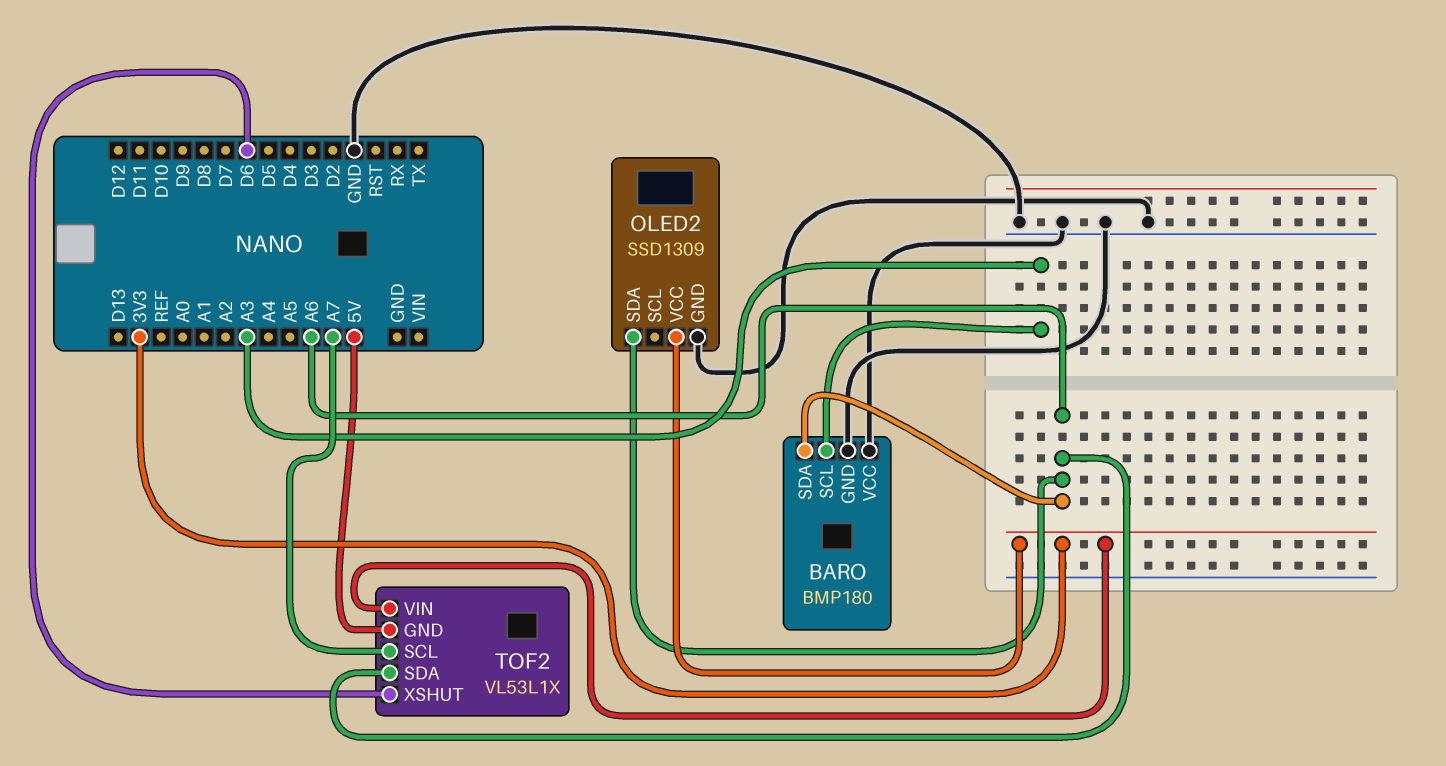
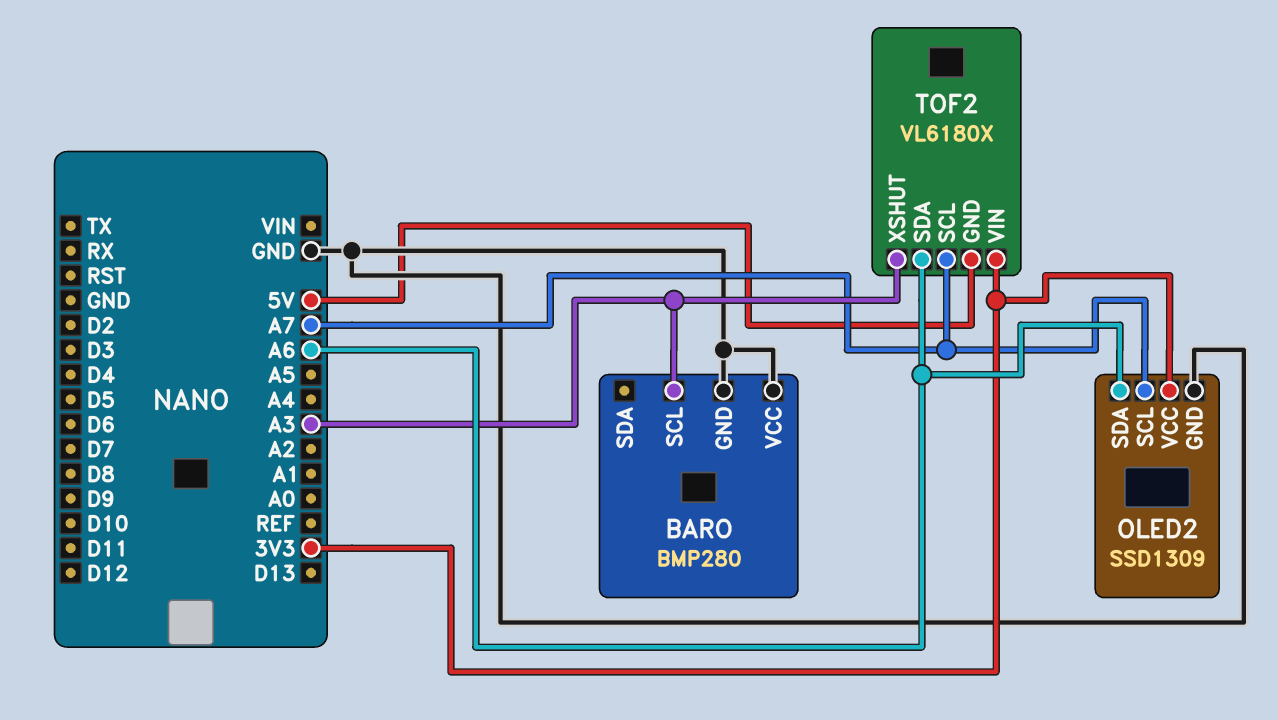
BARO: BMP180 -> BMP280
BARO pin SDA: A6 -> none
OLED2 pin SCL: none -> A7
TOF2: VL53L1X -> VL6180X
TOF2 pin XSHUT: D6 -> A3

